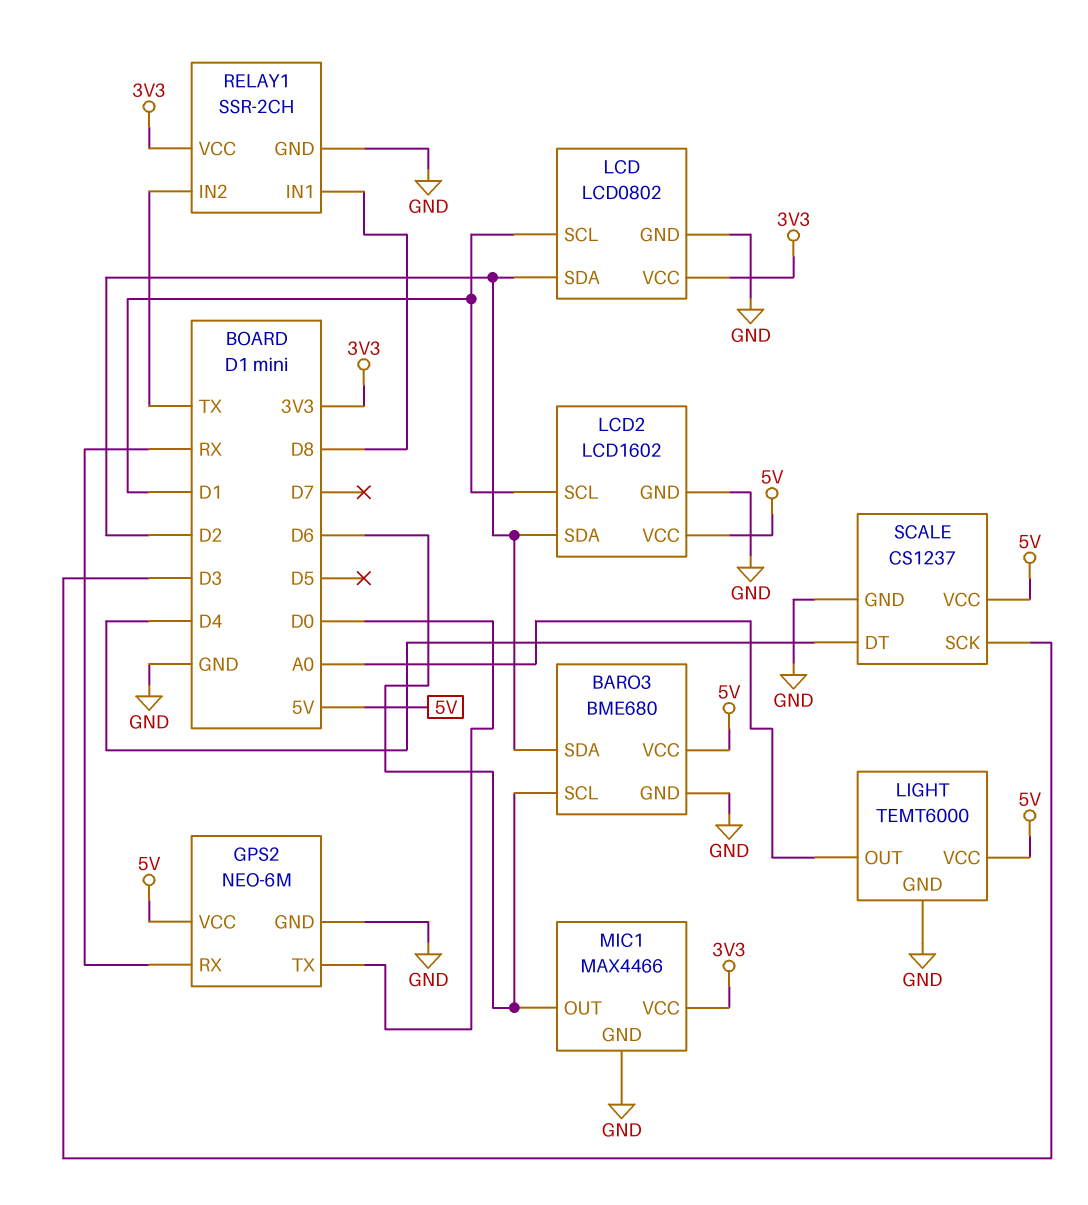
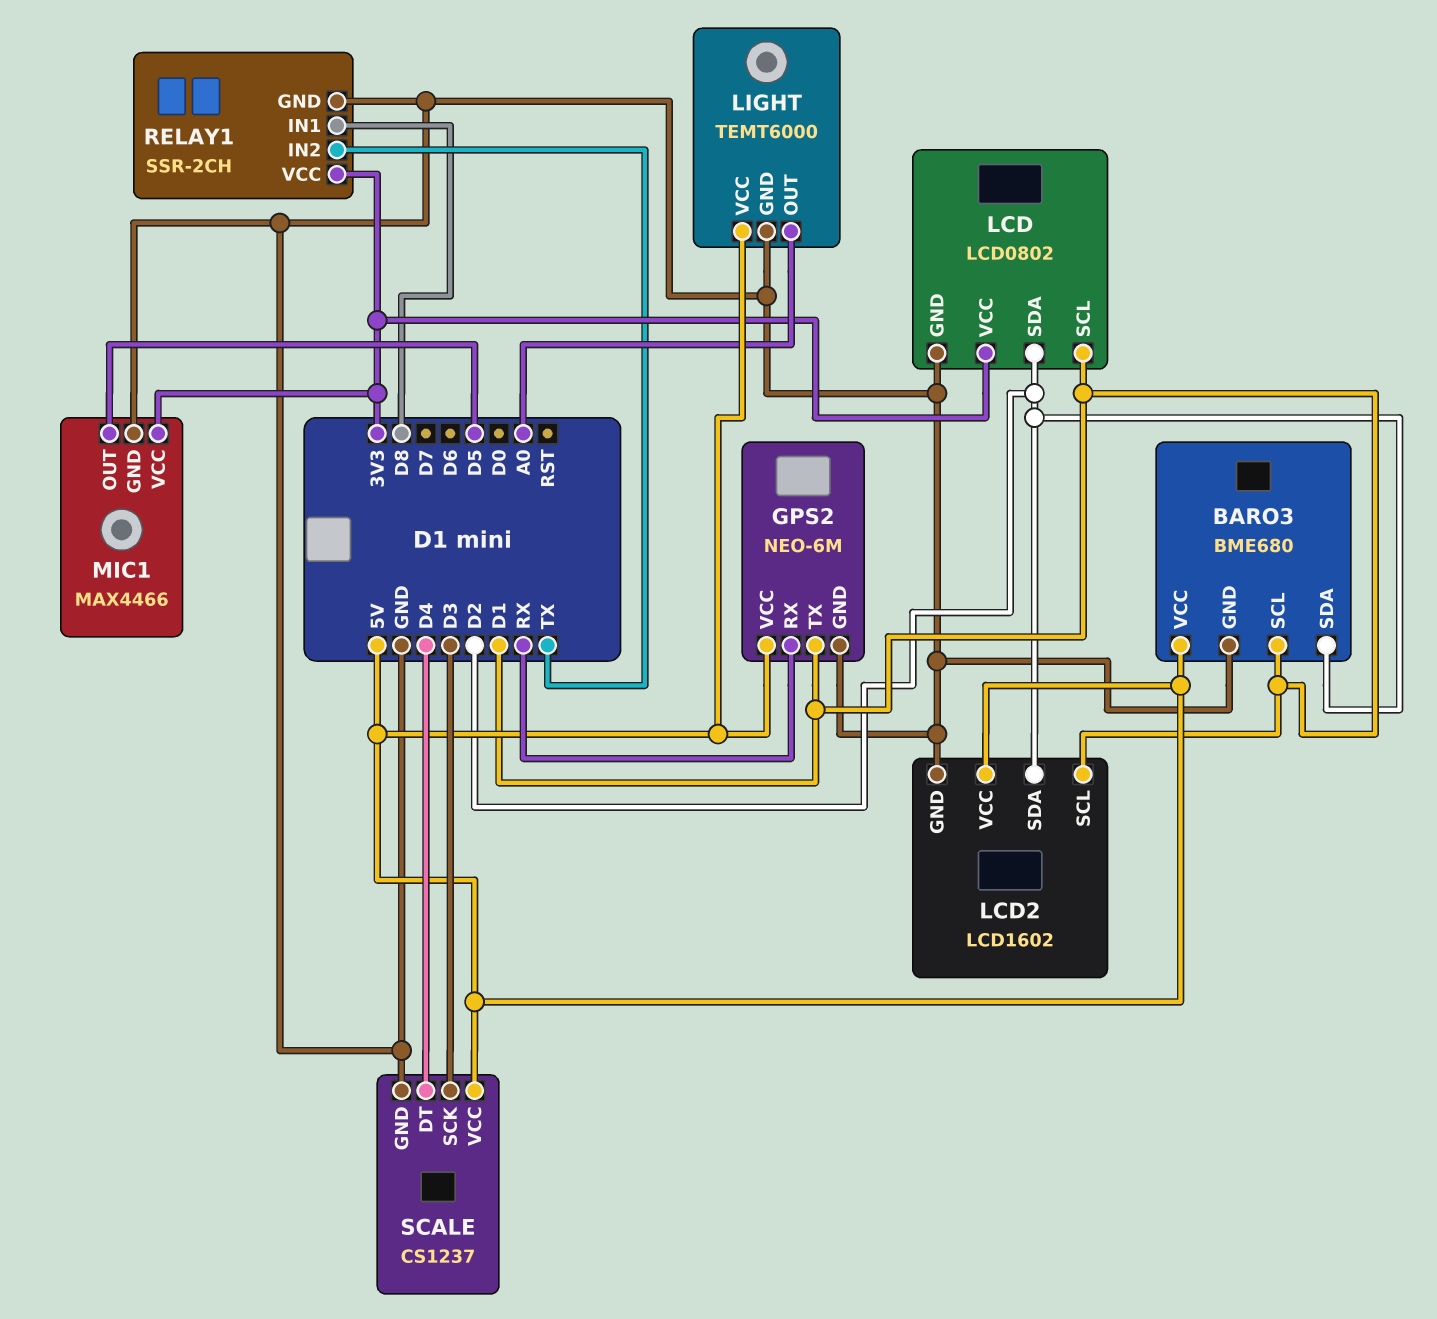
BARO3 pin SCL: D6 -> D1
GPS2 pin TX: D0 -> D1
MIC1 pin OUT: D6 -> D5

